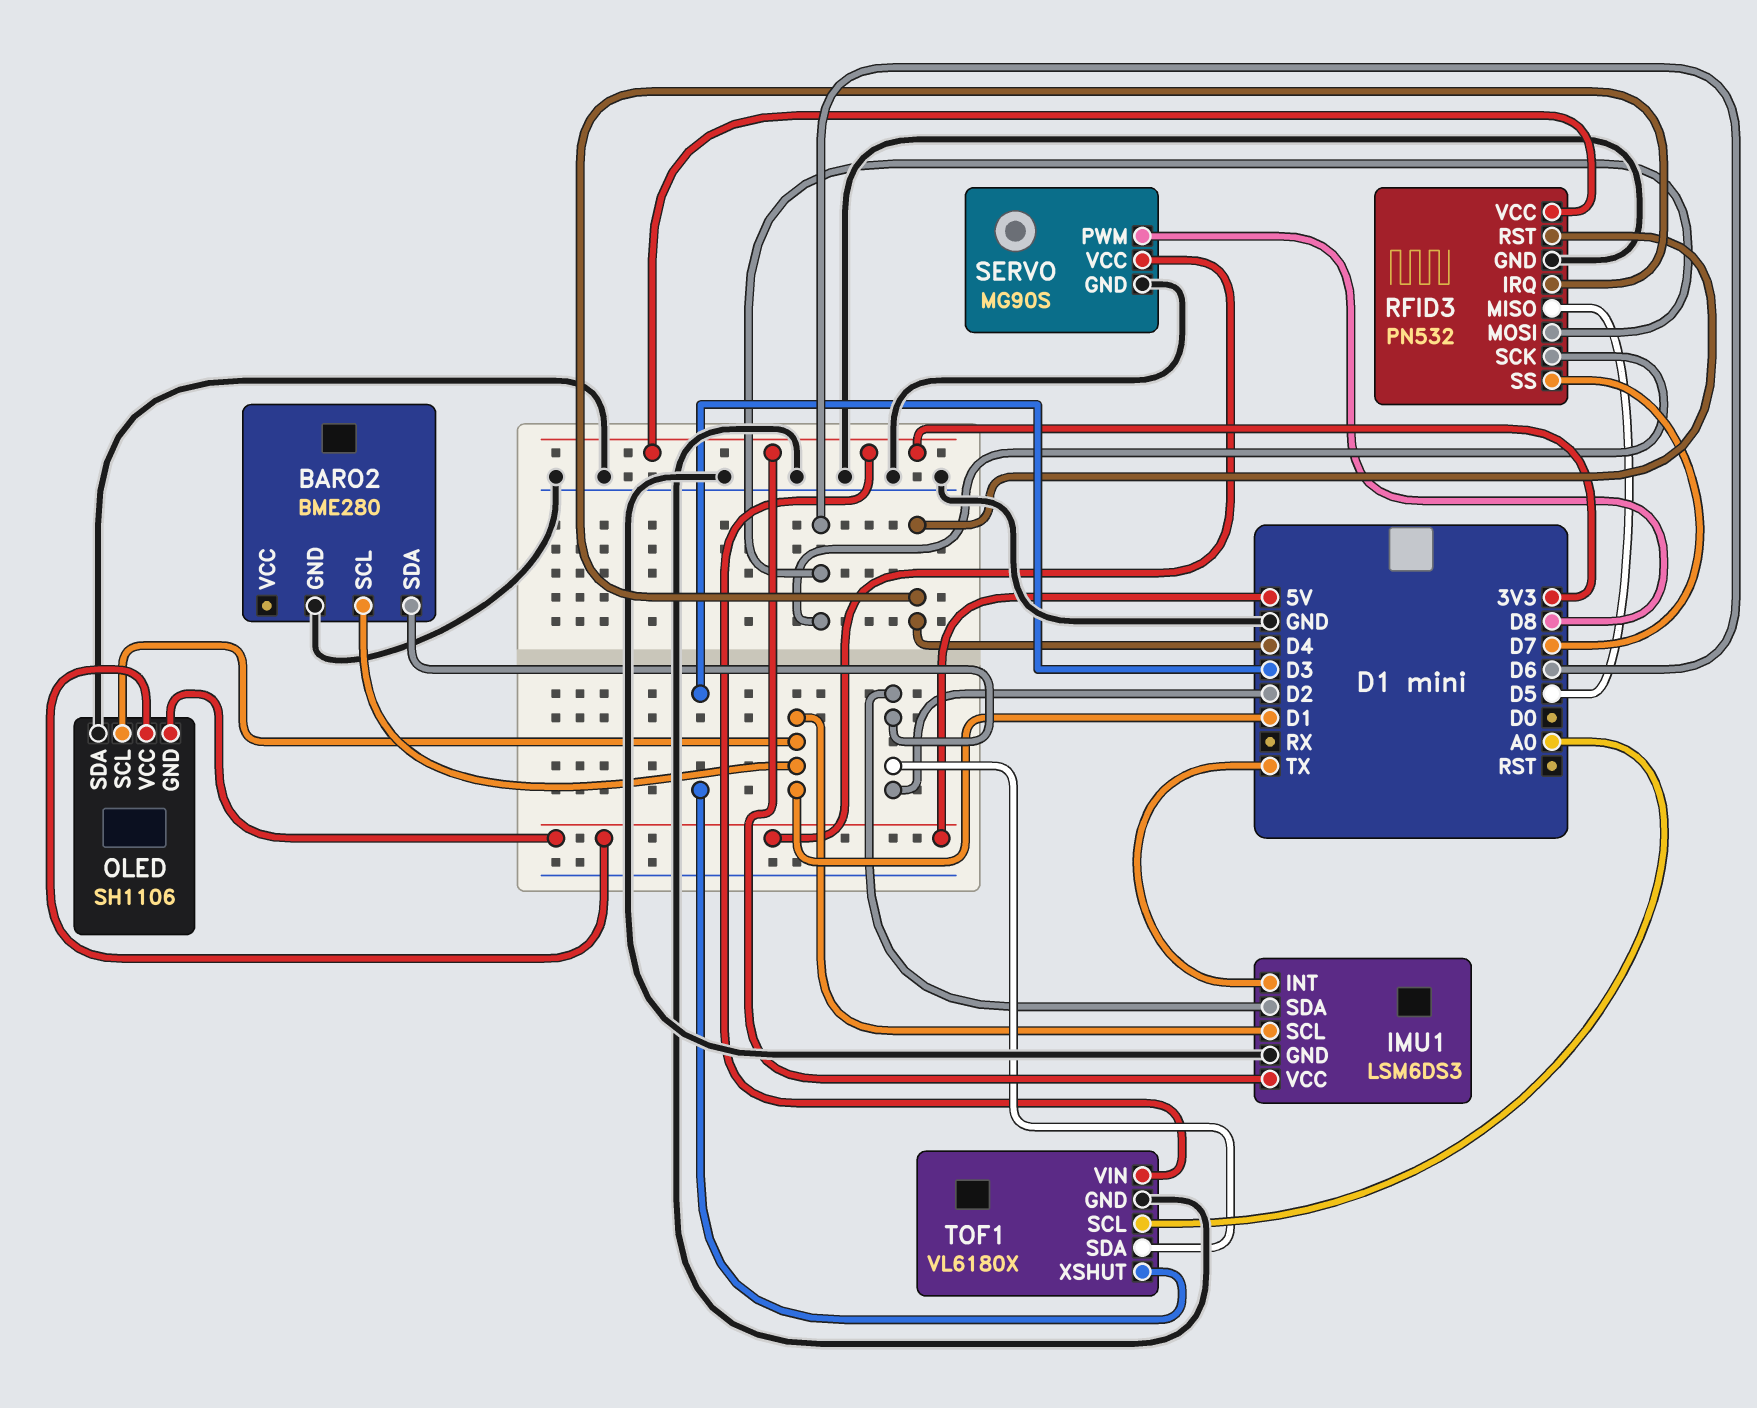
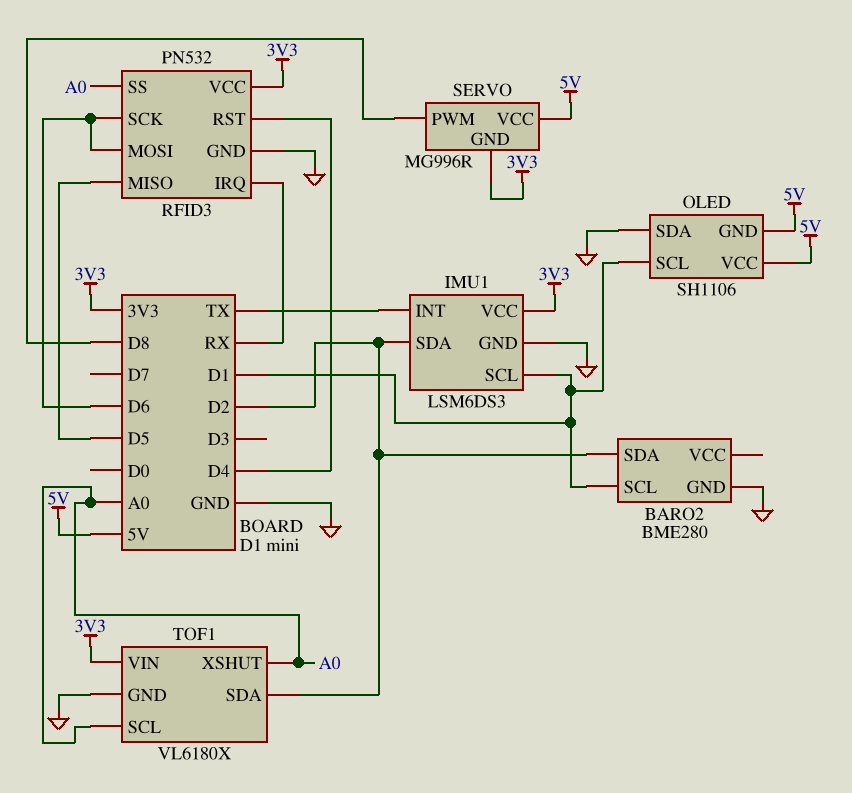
RFID3 pin IRQ: D4 -> RX
RFID3 pin SS: D7 -> A0
SERVO: MG90S -> MG996R
SERVO pin GND: GND -> 3V3
TOF1 pin XSHUT: D3 -> A0

